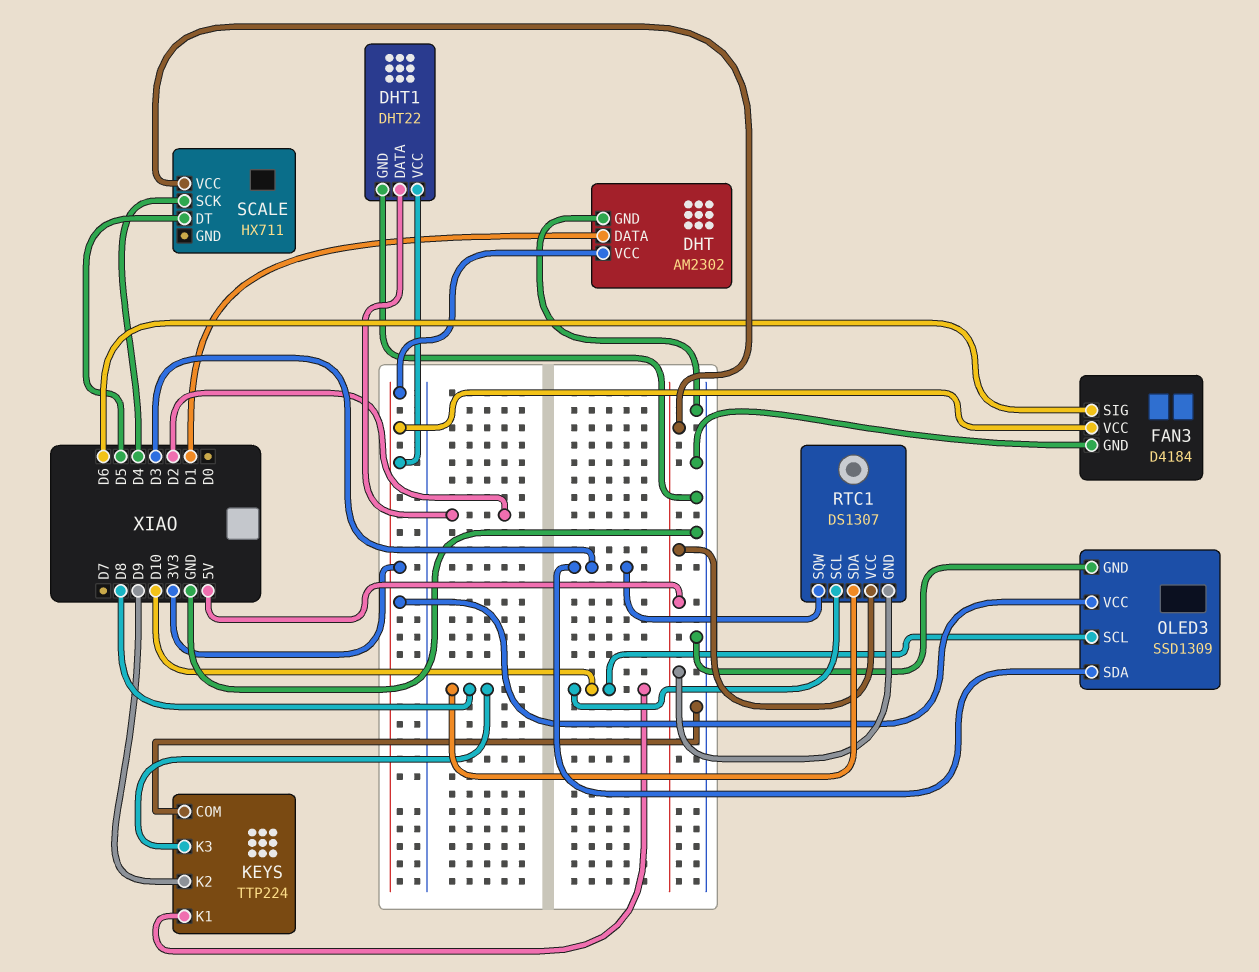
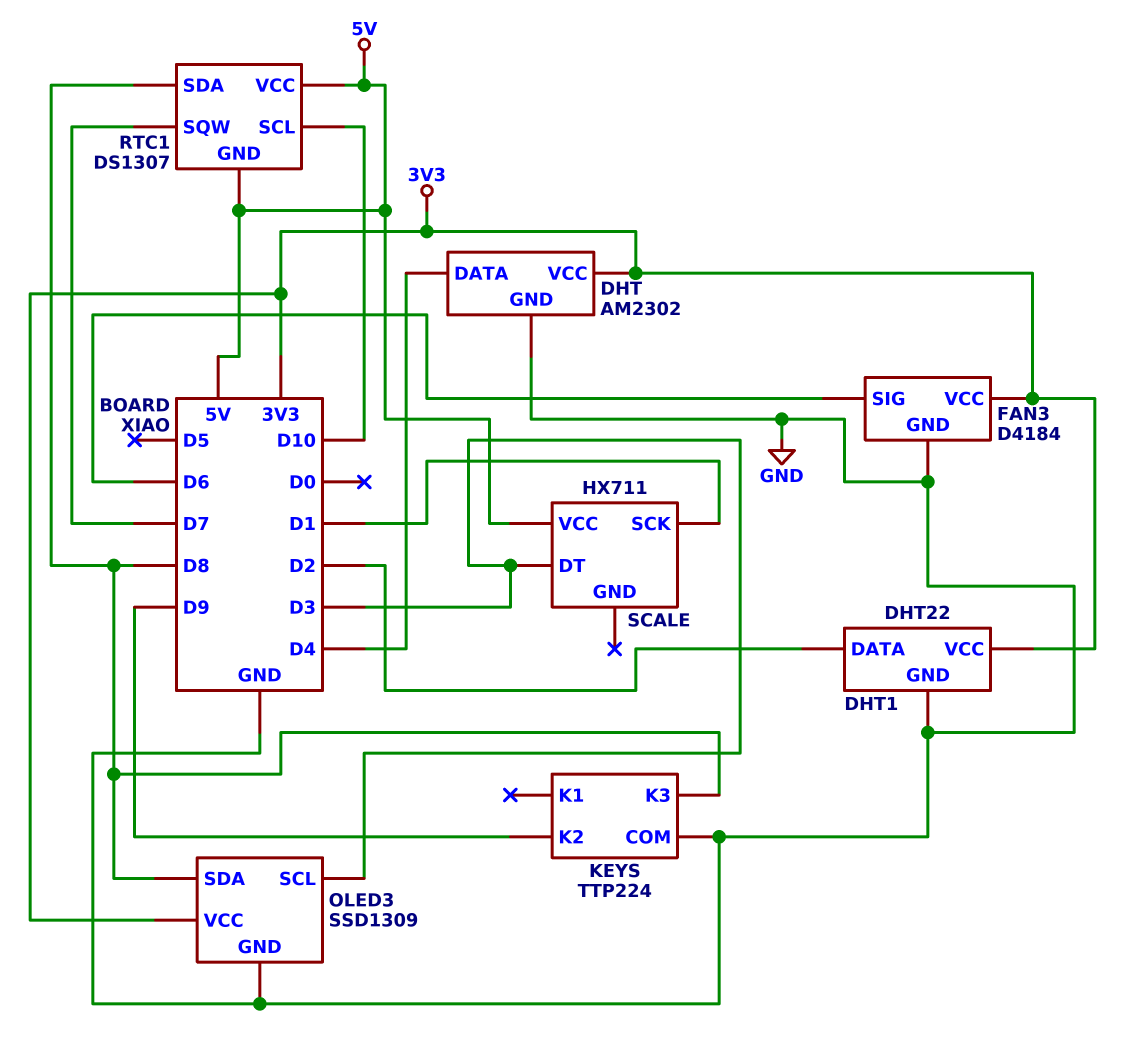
DHT pin DATA: D1 -> D4
KEYS pin K1: D10 -> none
OLED3 pin SCL: D10 -> D3
OLED3 pin SDA: D3 -> D8
RTC1 pin SQW: D3 -> D7
SCALE pin DT: D5 -> D3
SCALE pin SCK: D4 -> D1

